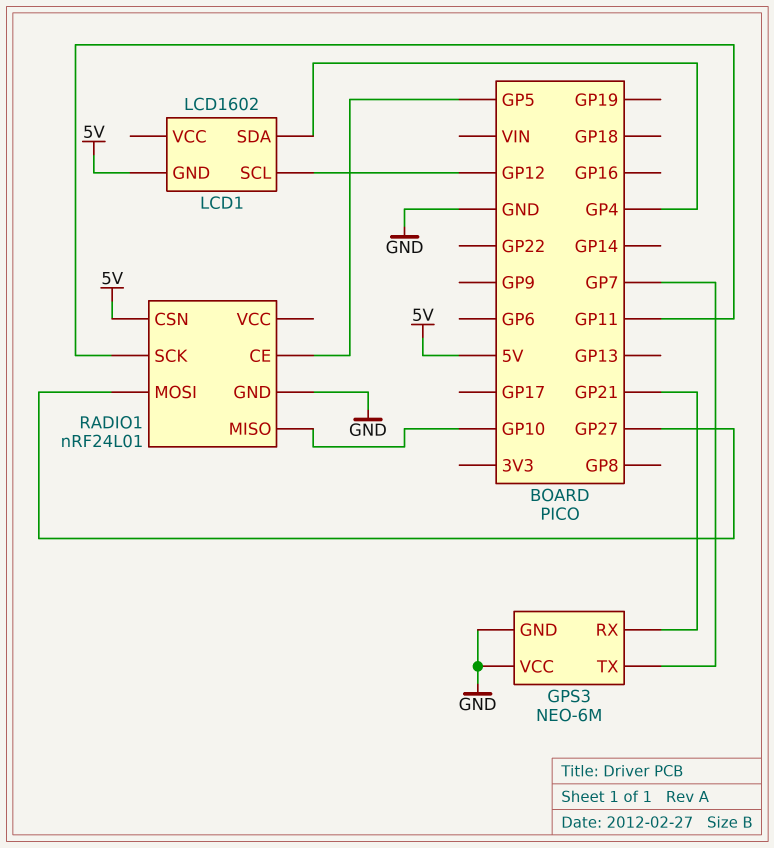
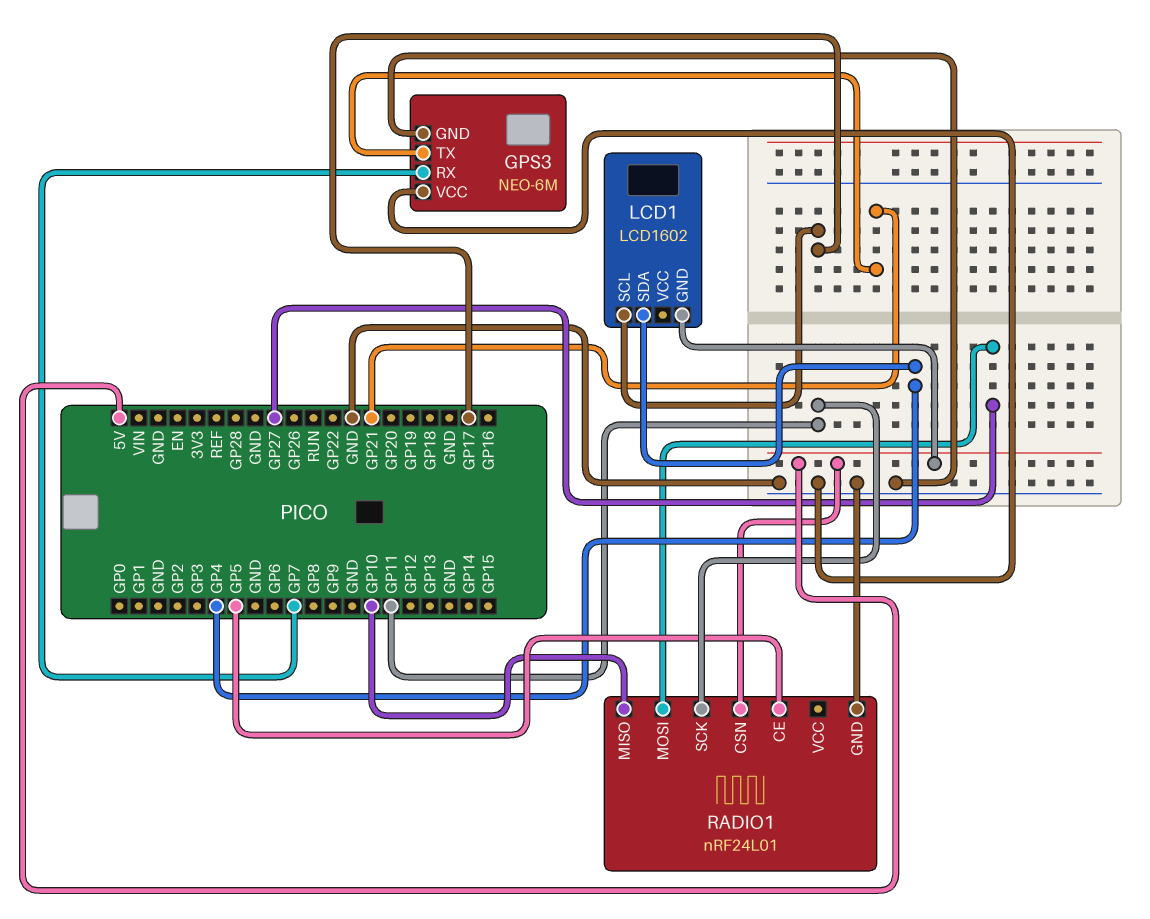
GPS3 pin RX: GP21 -> GP7
GPS3 pin TX: GP7 -> GP21
LCD1 pin SCL: GP12 -> GP17

